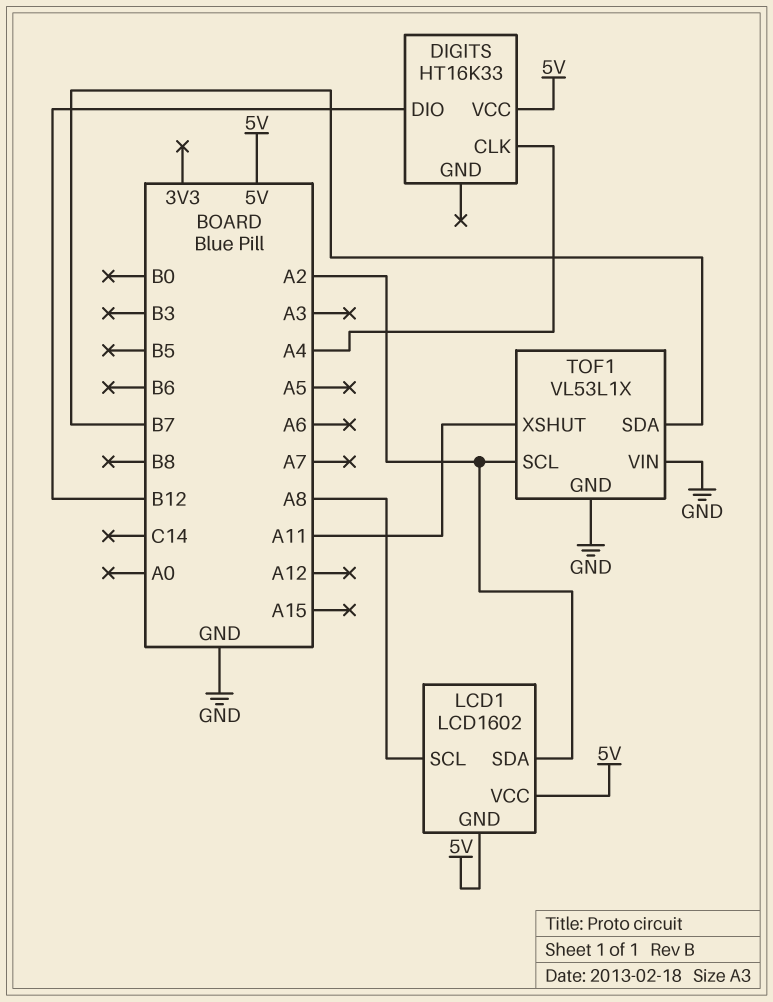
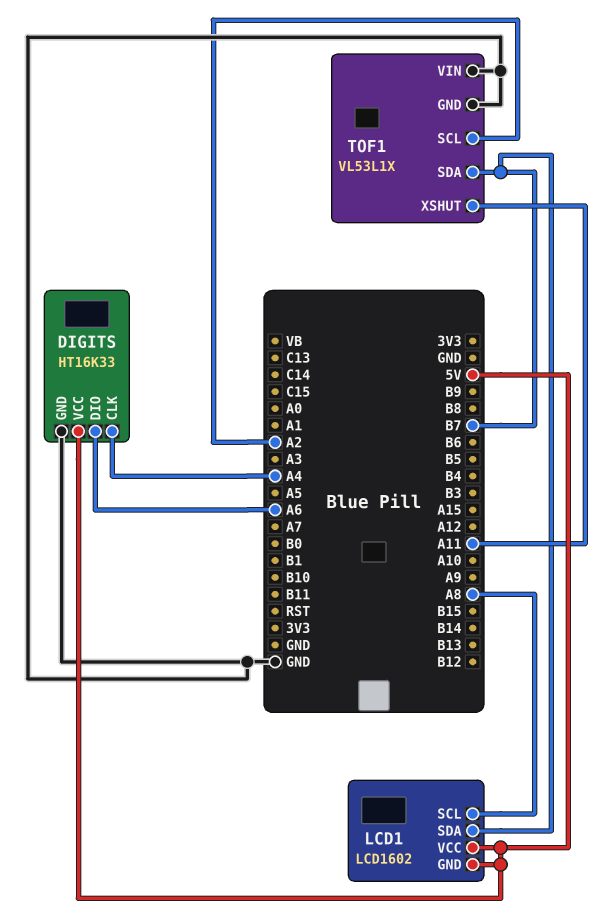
DIGITS pin DIO: B12 -> A6
DIGITS pin GND: none -> GND
LCD1 pin SDA: A2 -> B7

